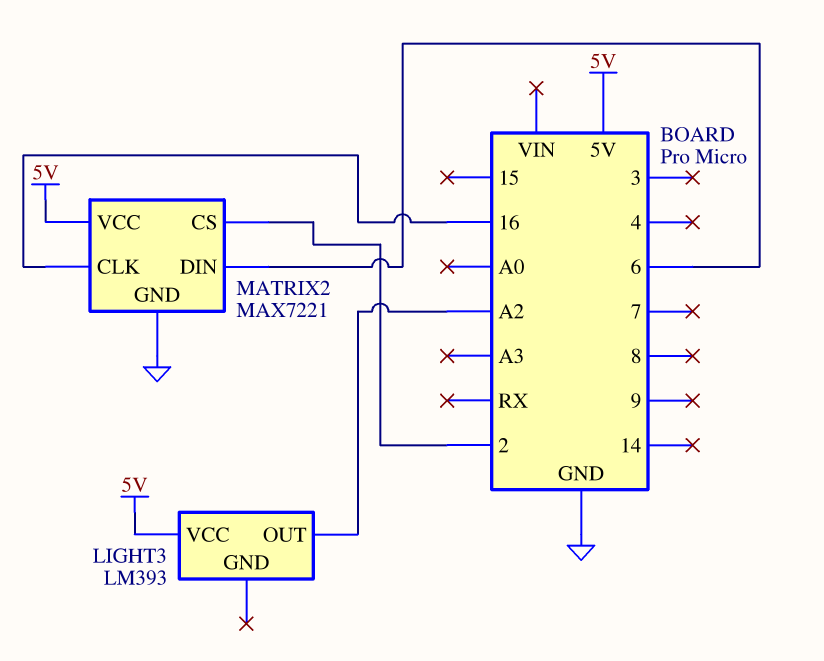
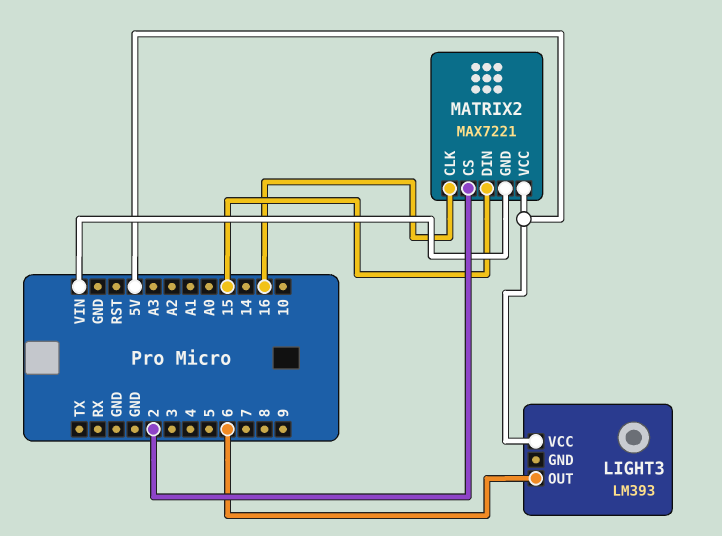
LIGHT3 pin OUT: A2 -> 6
MATRIX2 pin DIN: 6 -> 15
MATRIX2 pin GND: GND -> VIN

